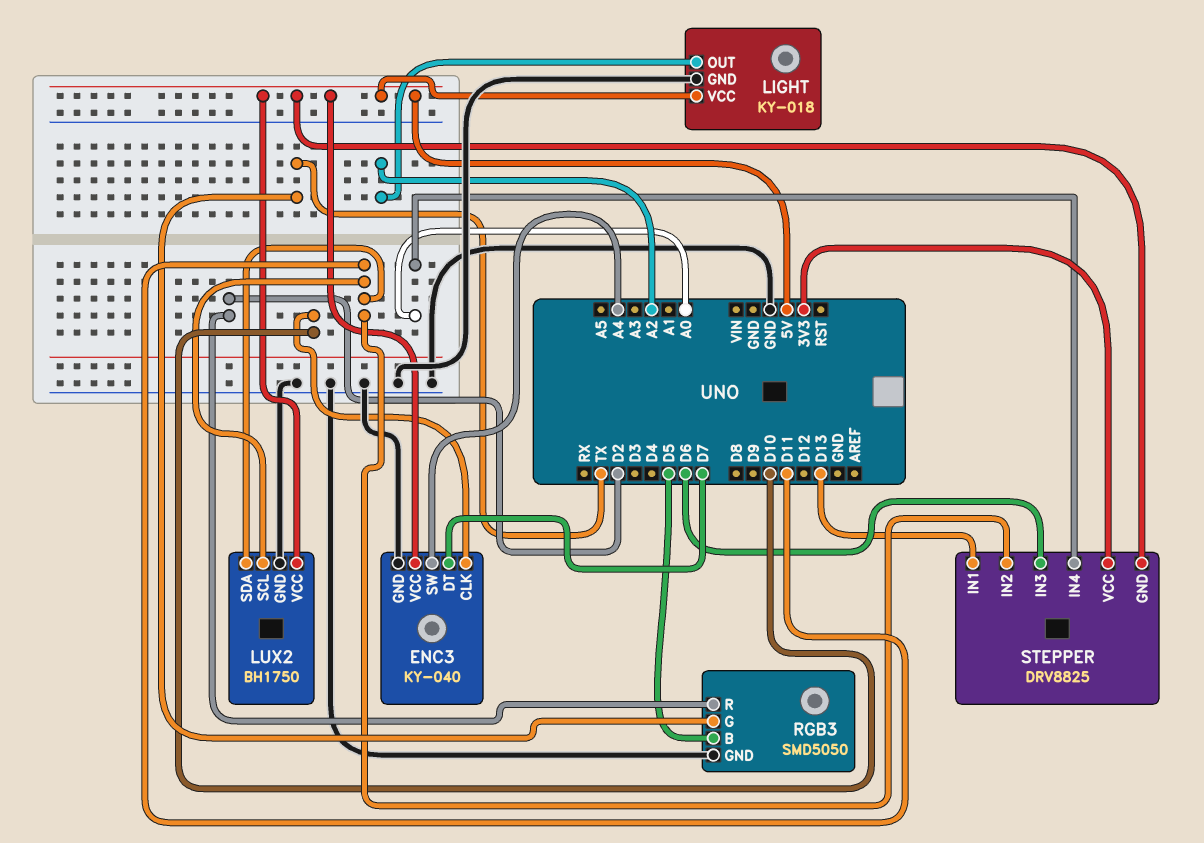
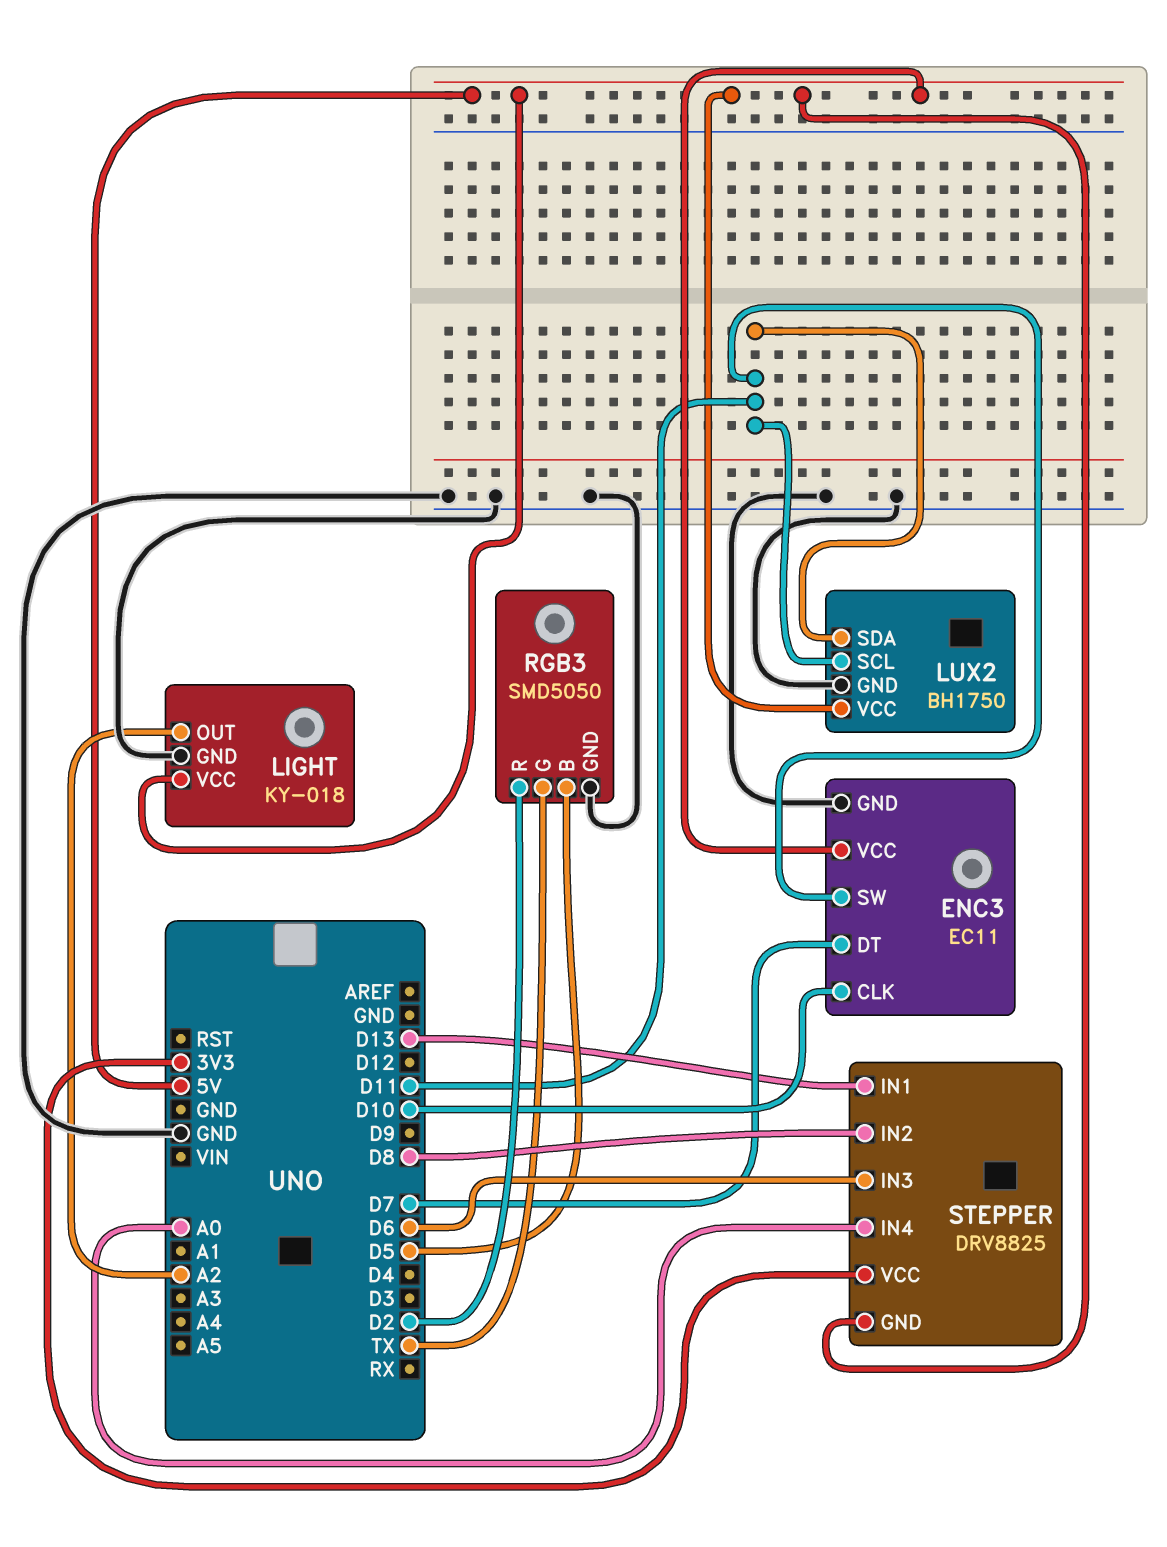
ENC3: KY-040 -> EC11
ENC3 pin SW: A4 -> D11
STEPPER pin IN2: D11 -> D8

